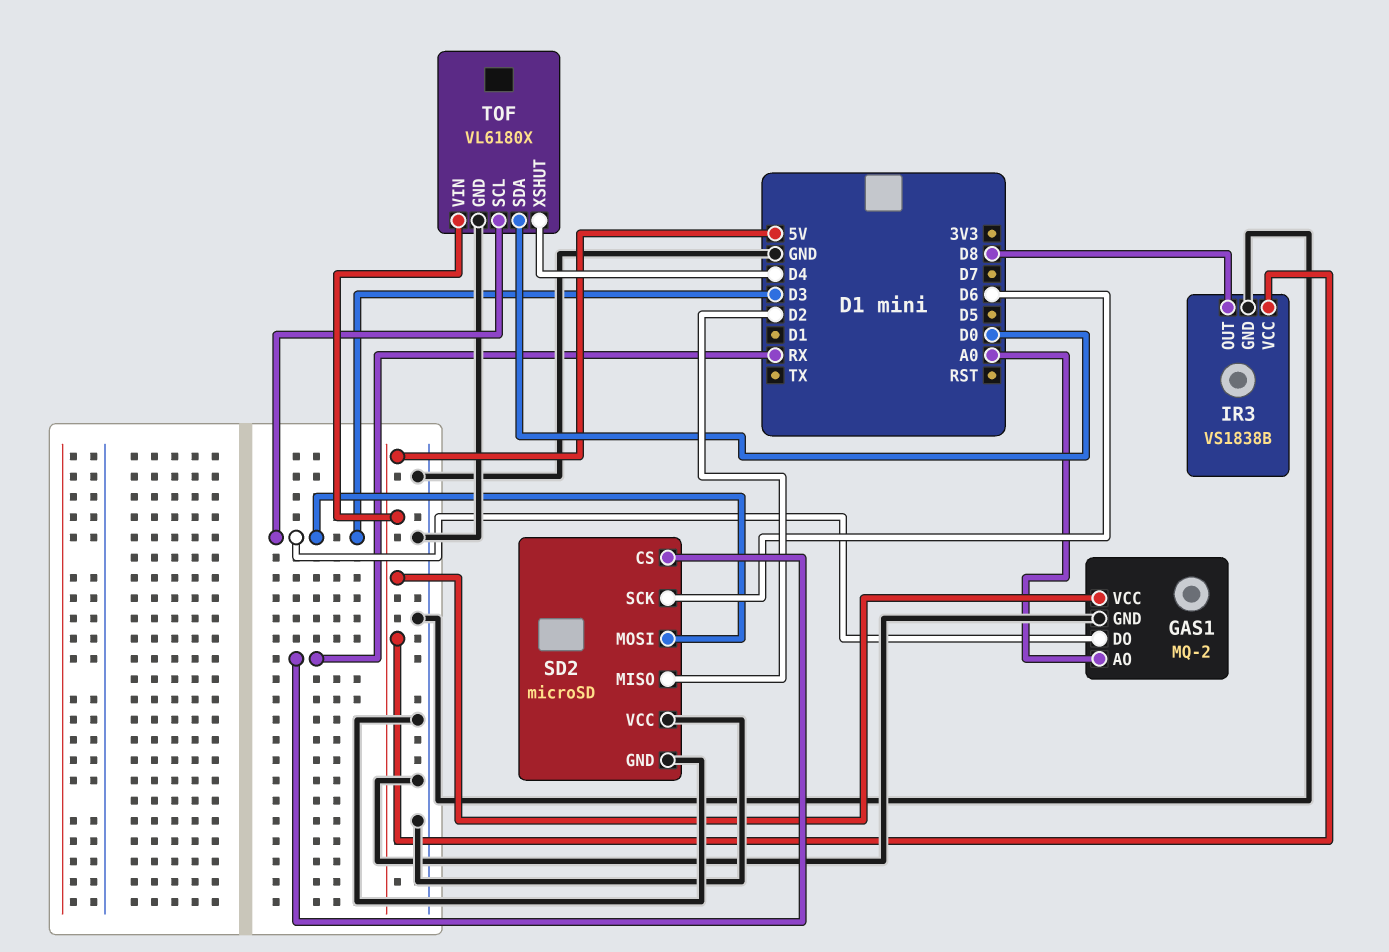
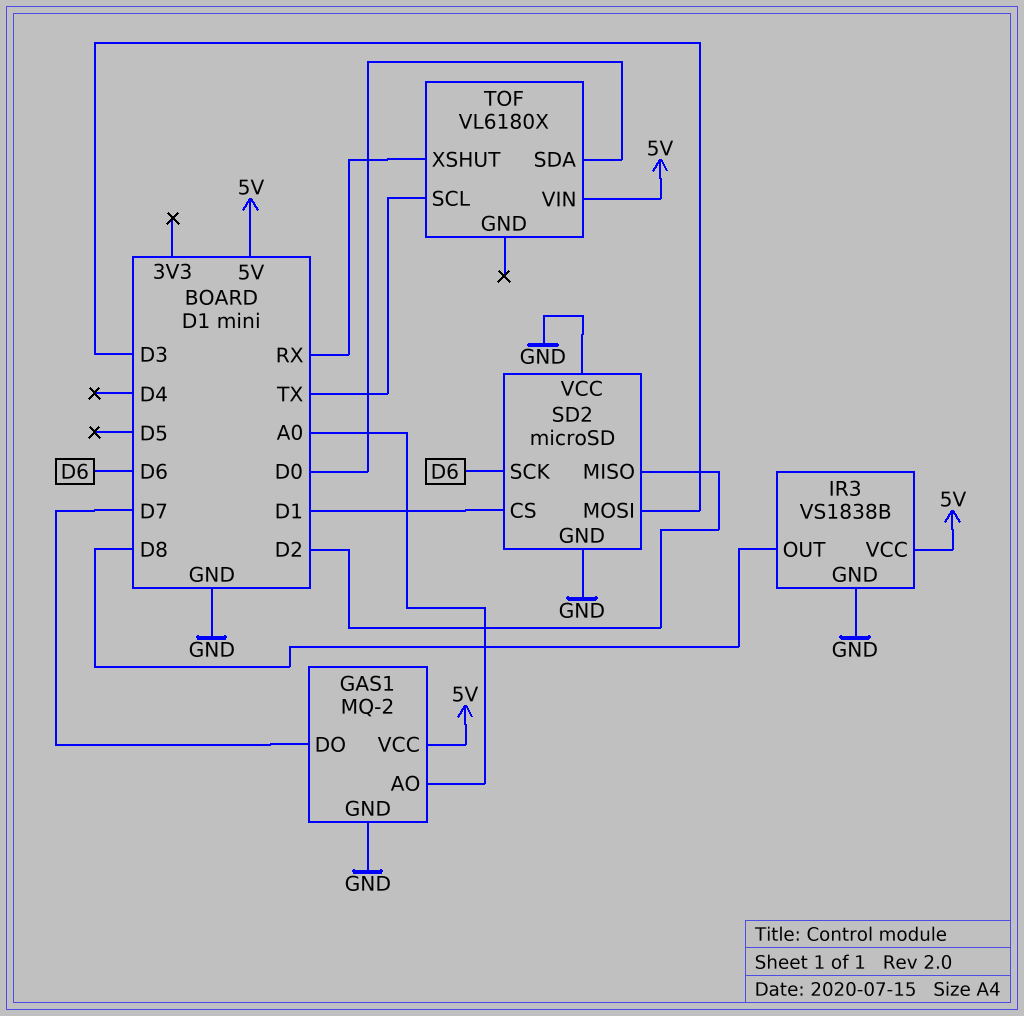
GAS1 pin DO: D3 -> D7
SD2 pin CS: RX -> D1
TOF pin GND: GND -> none
TOF pin SCL: D3 -> TX
TOF pin XSHUT: D4 -> RX

